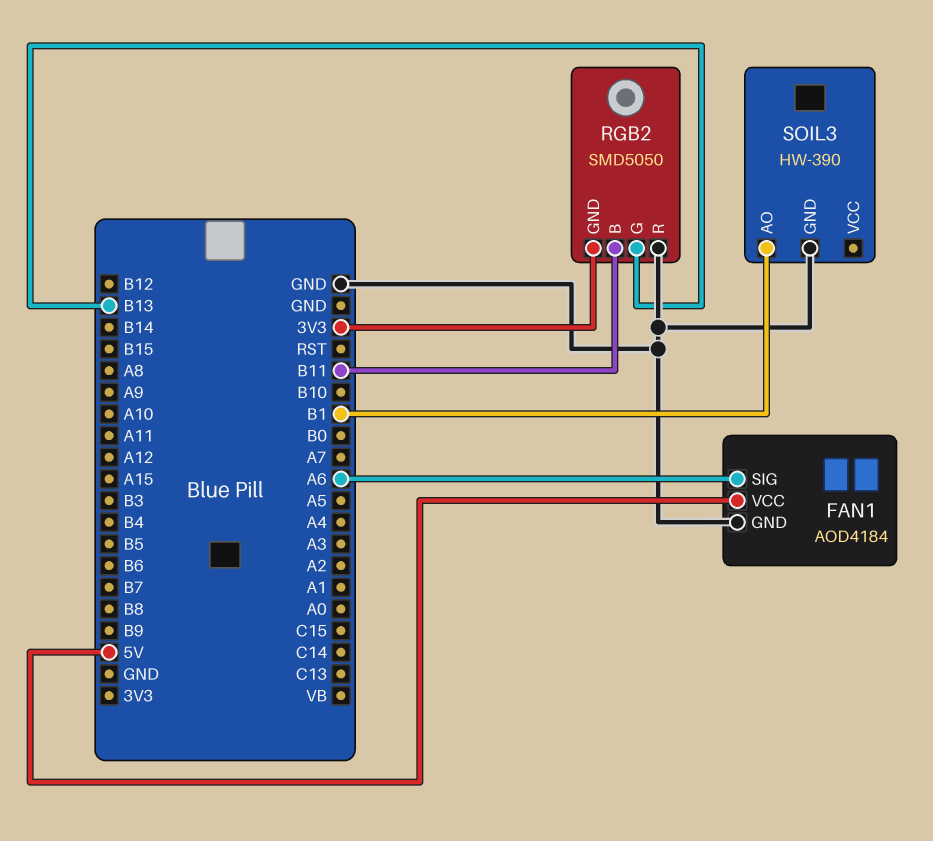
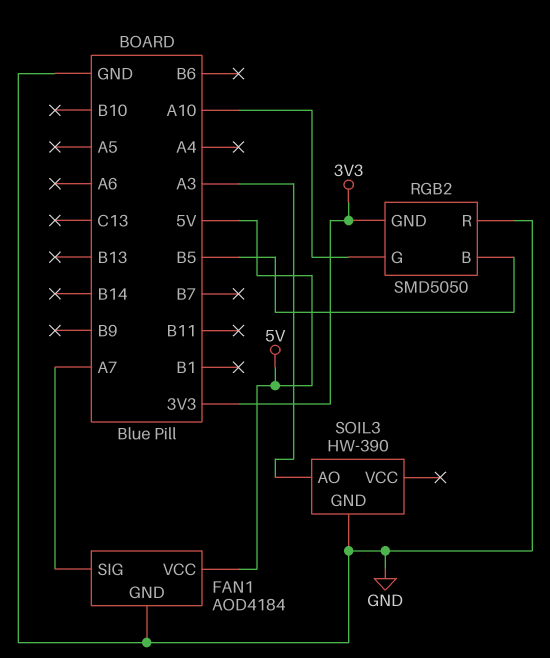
FAN1 pin SIG: A6 -> A7
RGB2 pin B: B11 -> B5
RGB2 pin G: B13 -> A10
SOIL3 pin AO: B1 -> A3

